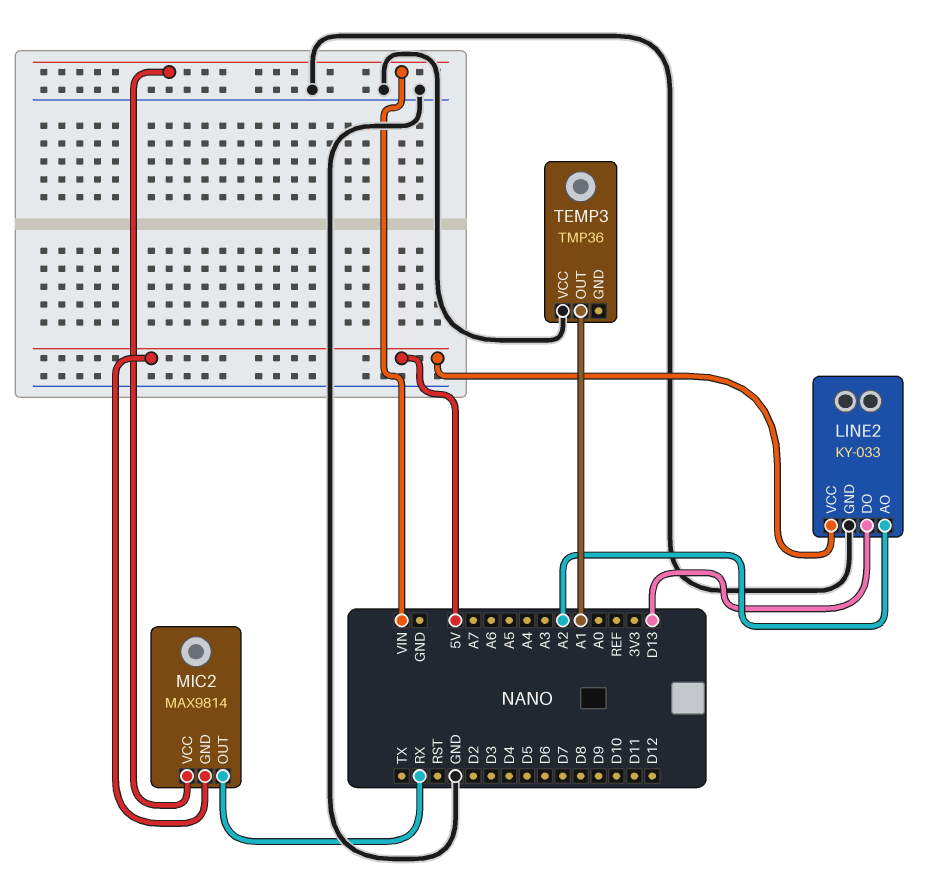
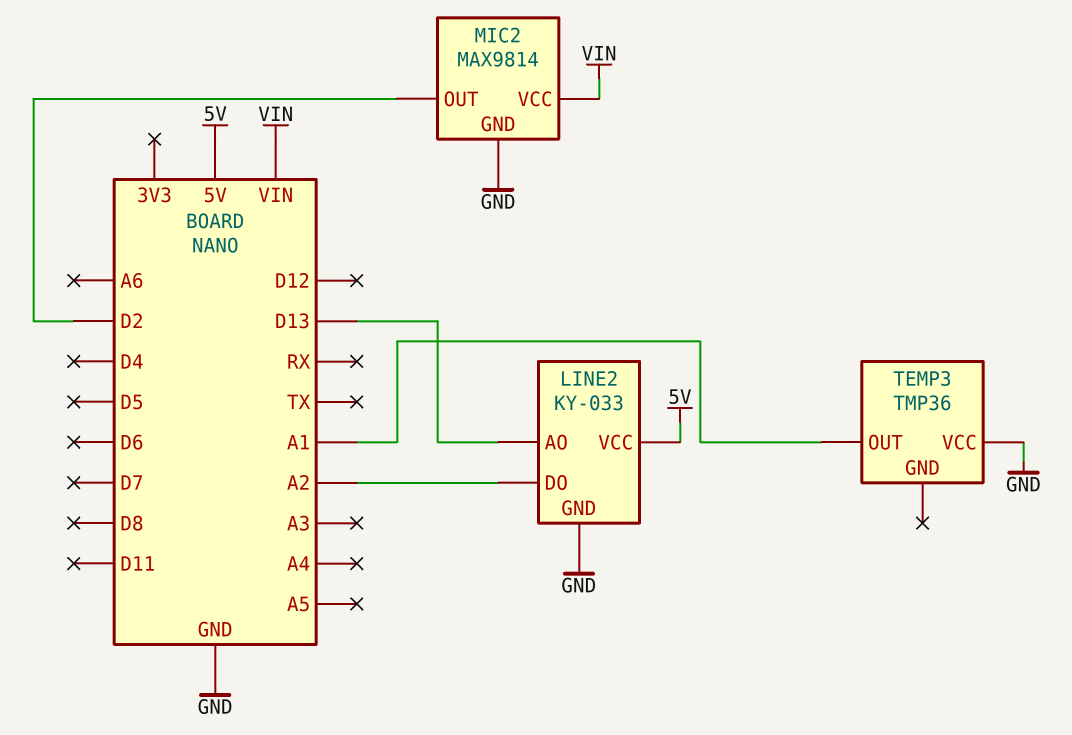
LINE2 pin AO: A2 -> D13
LINE2 pin DO: D13 -> A2
MIC2 pin GND: 5V -> GND
MIC2 pin OUT: RX -> D2

